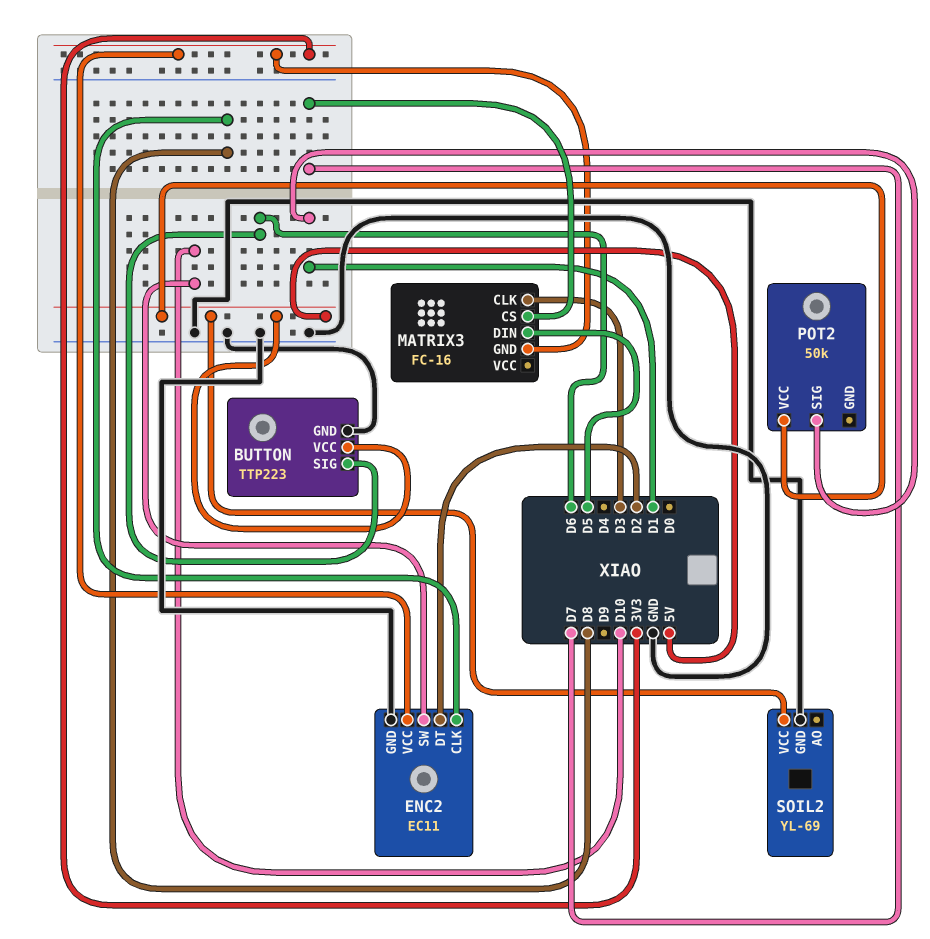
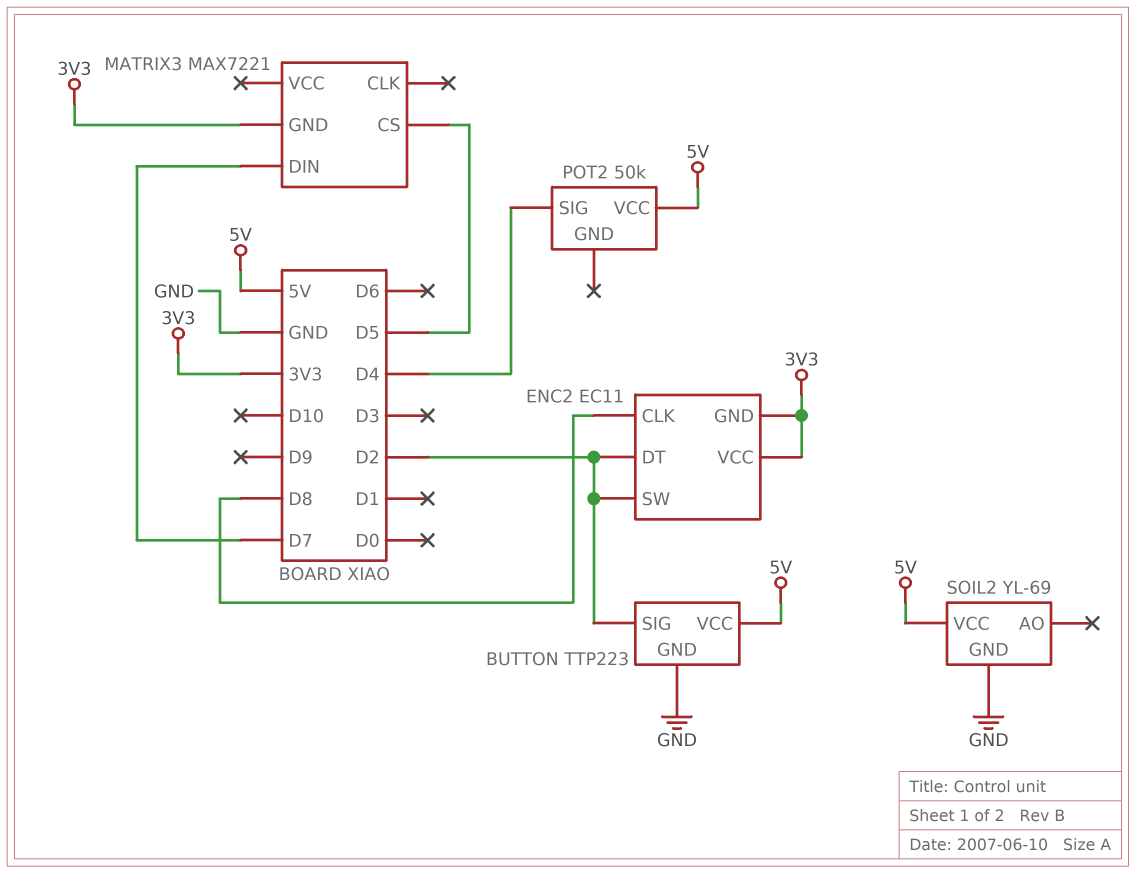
BUTTON pin SIG: D6 -> D2
ENC2 pin GND: GND -> 3V3
ENC2 pin SW: D10 -> D2
MATRIX3: FC-16 -> MAX7221
MATRIX3 pin CLK: D3 -> none
MATRIX3 pin CS: D7 -> D5
MATRIX3 pin DIN: D5 -> D7
POT2 pin SIG: D1 -> D4

